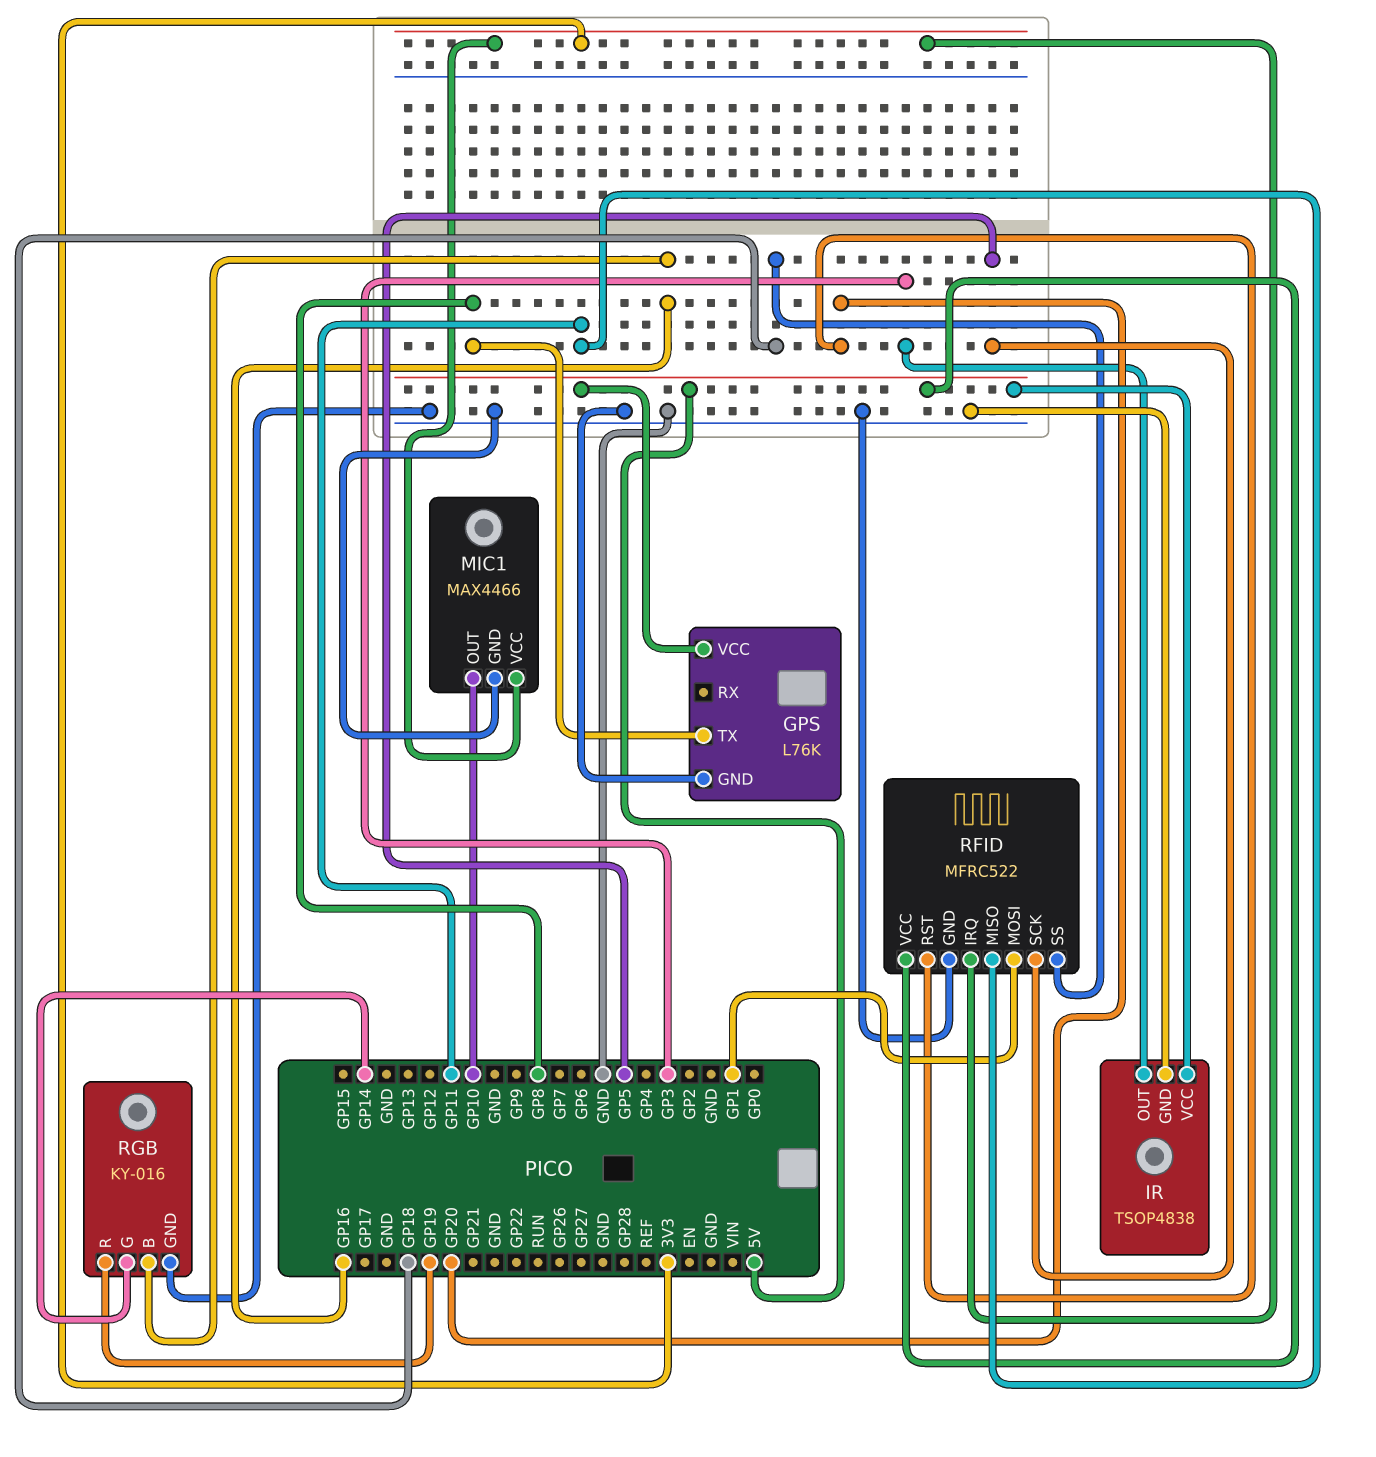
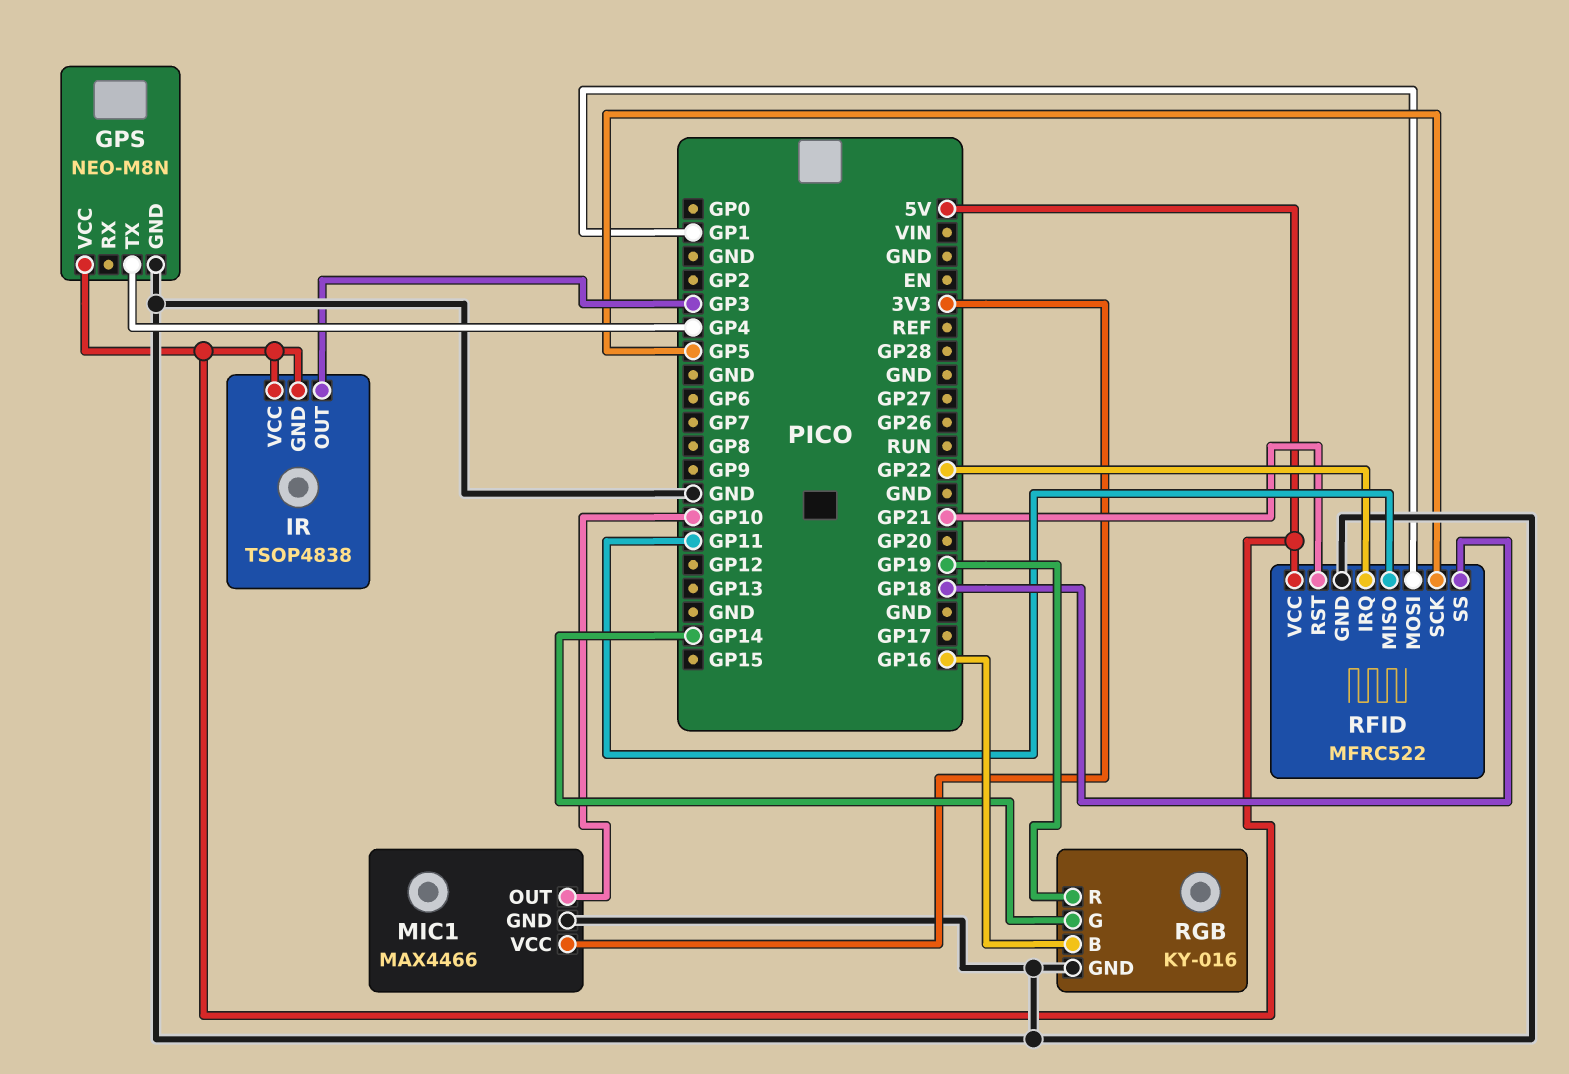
GPS: L76K -> NEO-M8N
GPS pin TX: GP8 -> GP4
IR pin GND: GND -> 5V
RFID pin IRQ: 3V3 -> GP22
RFID pin RST: GP20 -> GP21

